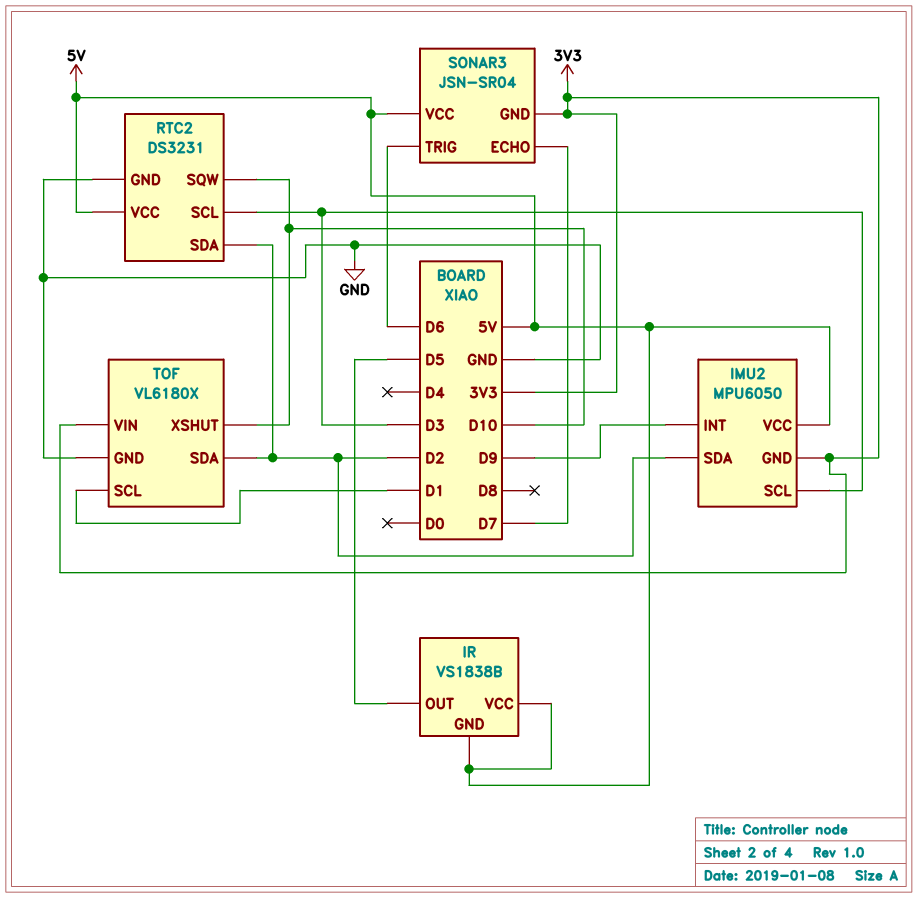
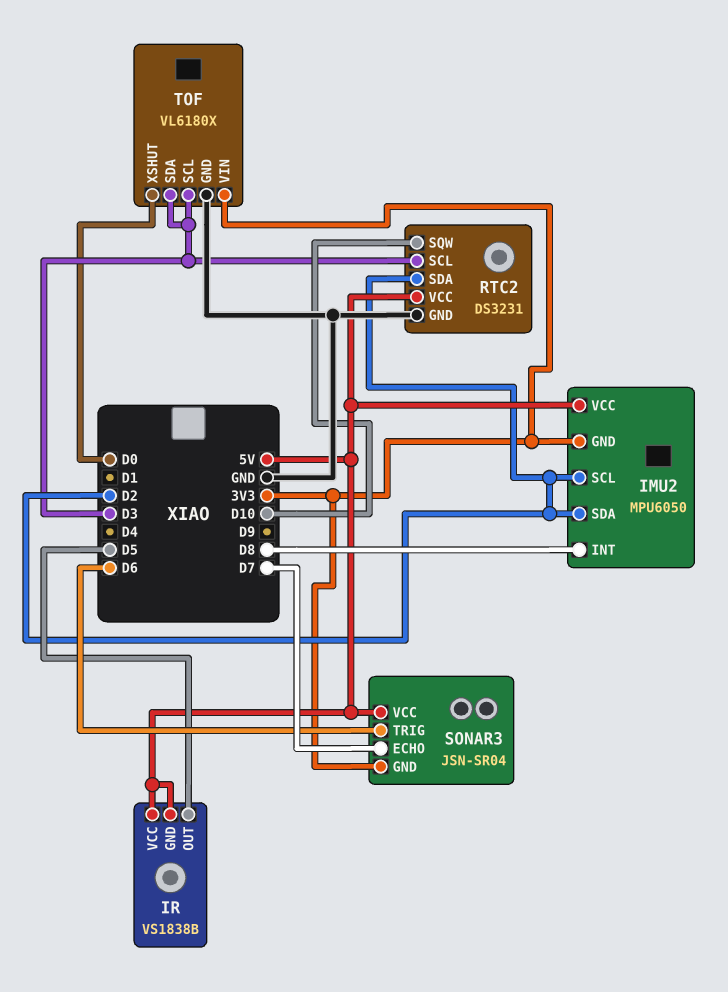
IMU2 pin INT: D9 -> D8
IMU2 pin SCL: D3 -> D2
TOF pin SCL: D1 -> D3
TOF pin SDA: D2 -> D3
TOF pin XSHUT: D10 -> D0

